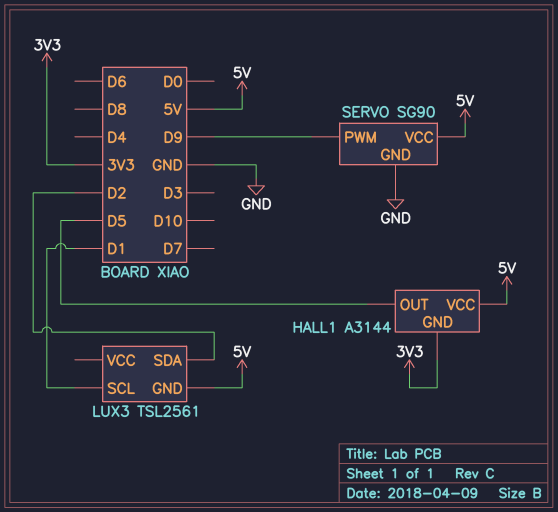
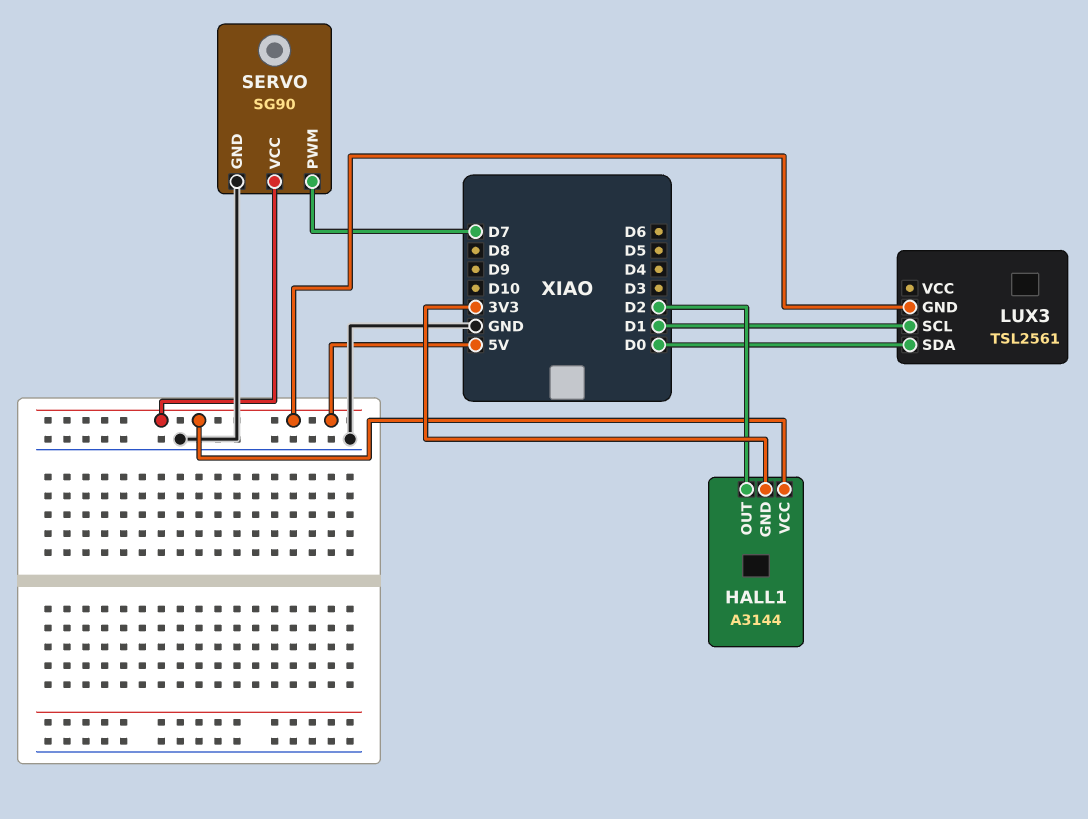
HALL1 pin OUT: D5 -> D2
LUX3 pin SDA: D2 -> D0
SERVO pin PWM: D9 -> D7

